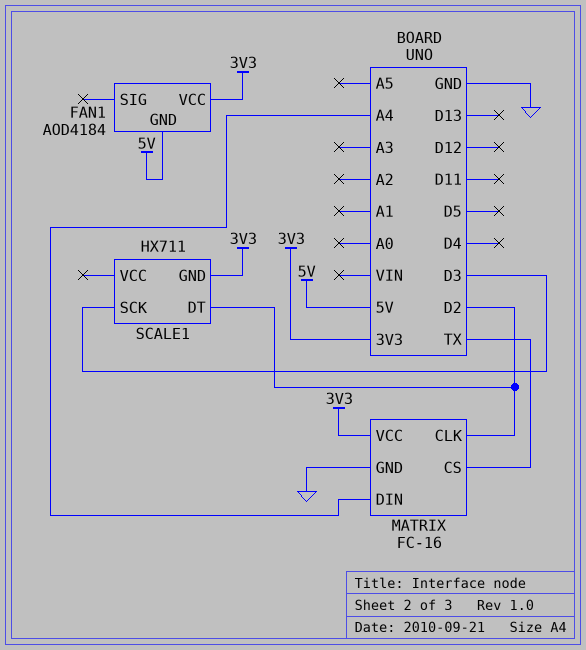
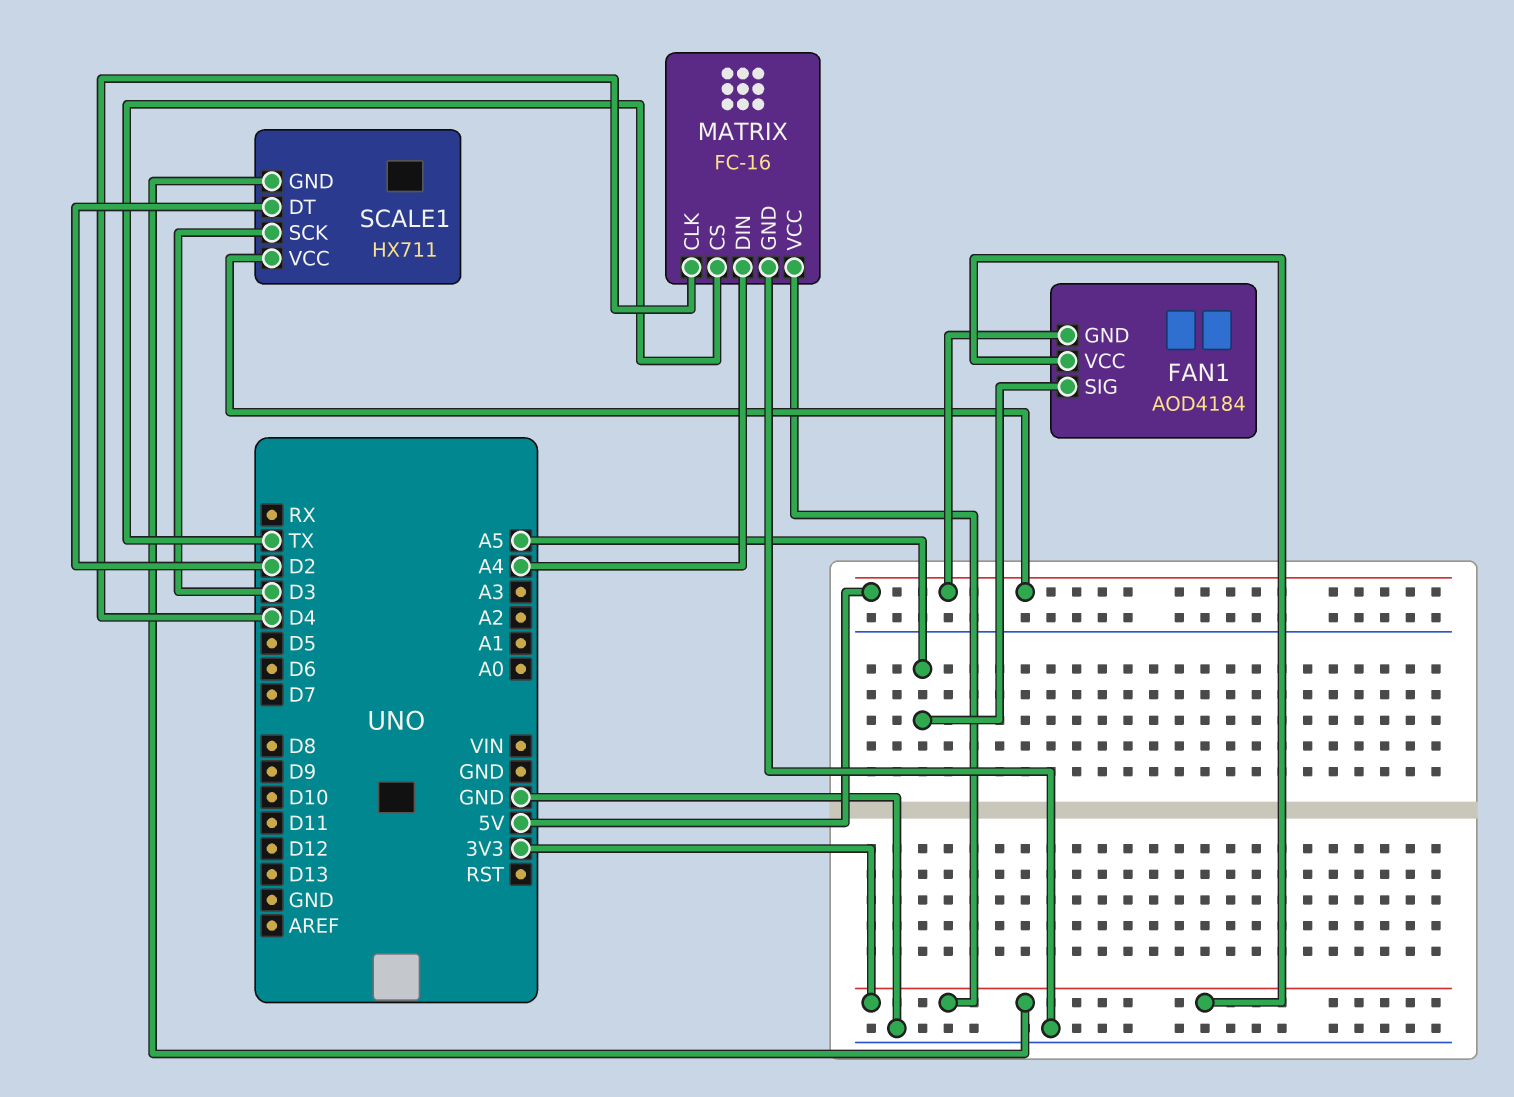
FAN1 pin SIG: none -> A5
MATRIX pin CLK: D2 -> D4
SCALE1 pin VCC: none -> 5V

